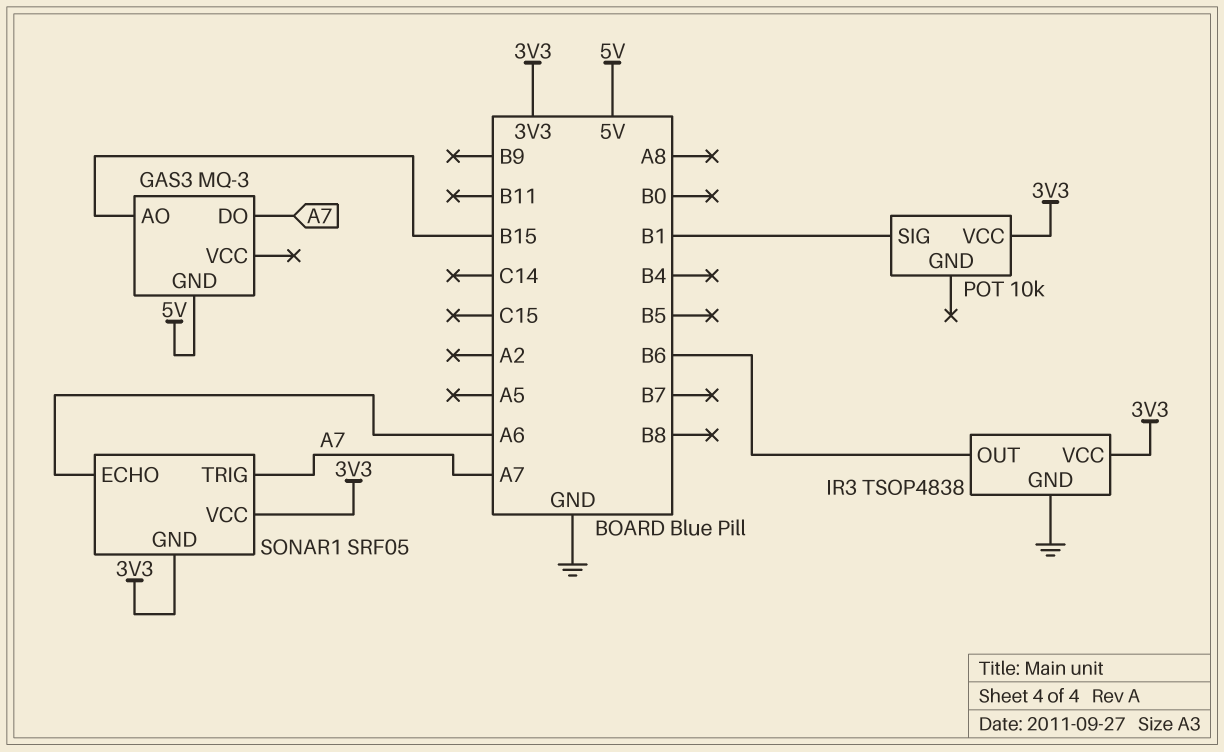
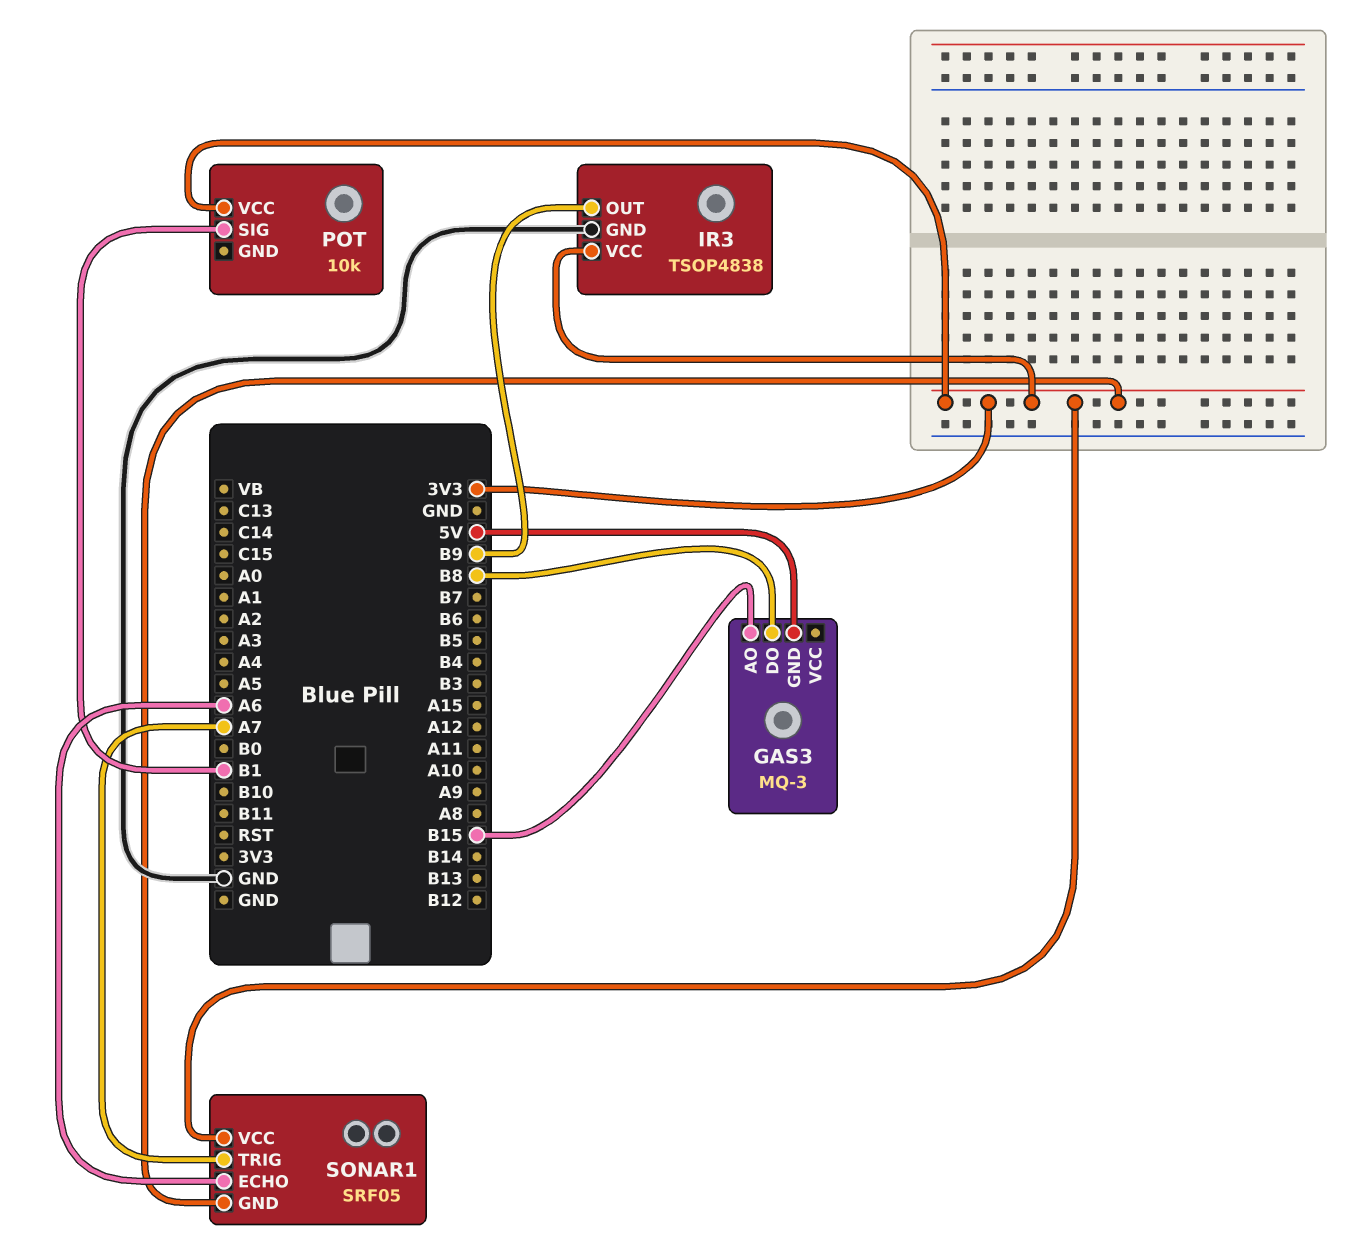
GAS3 pin DO: A7 -> B8
IR3 pin OUT: B6 -> B9

